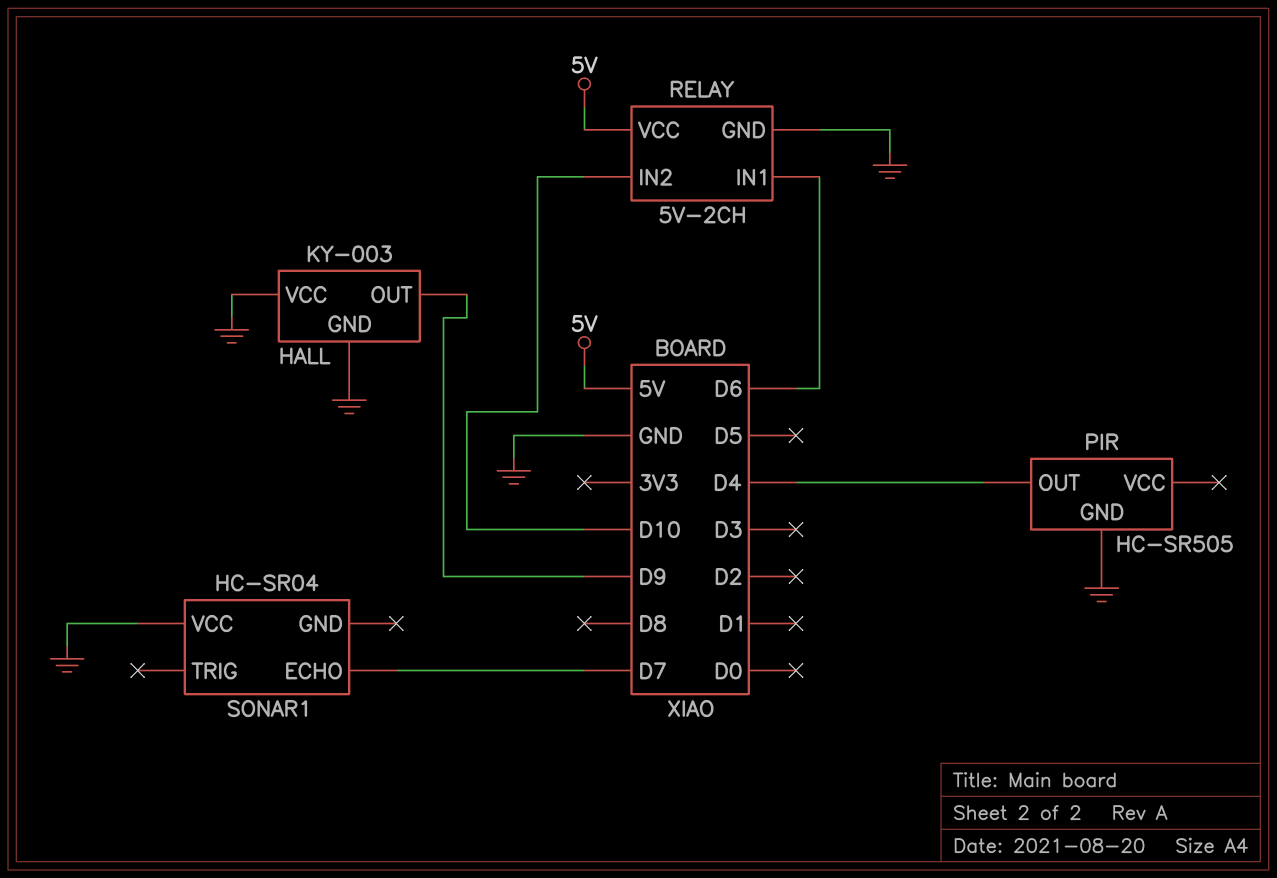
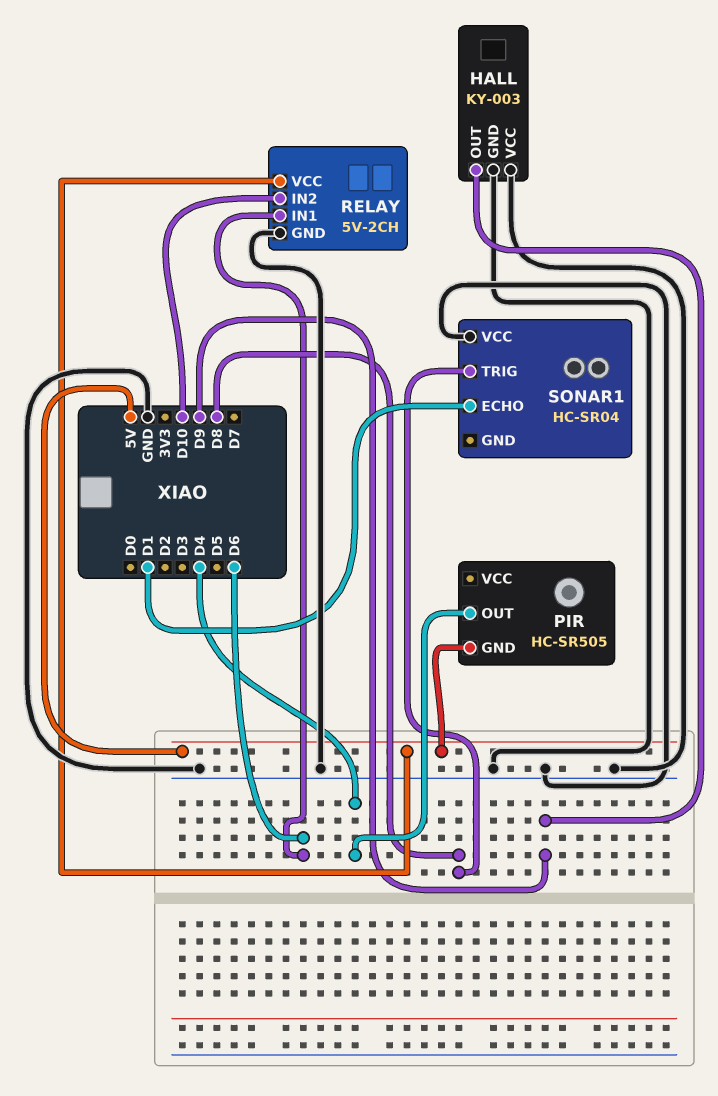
PIR pin GND: GND -> 5V
SONAR1 pin ECHO: D7 -> D1
SONAR1 pin TRIG: none -> D8

